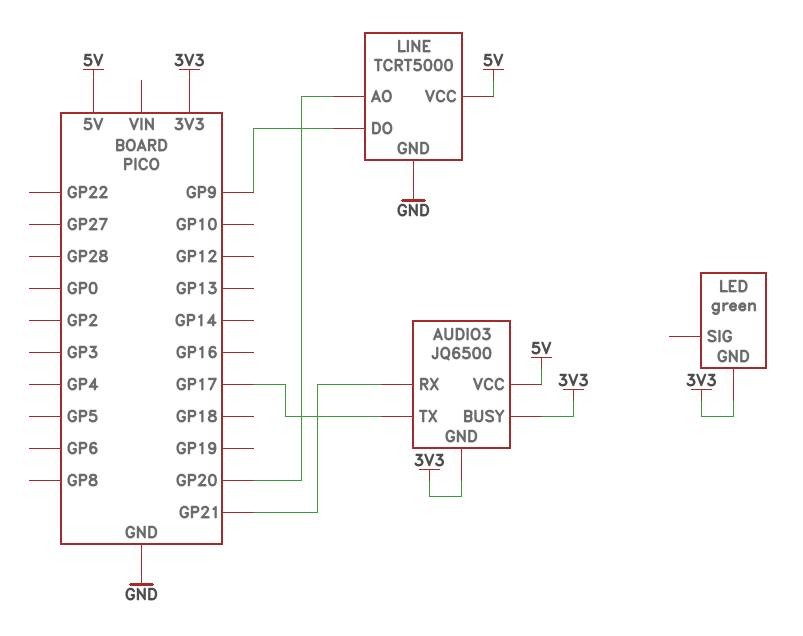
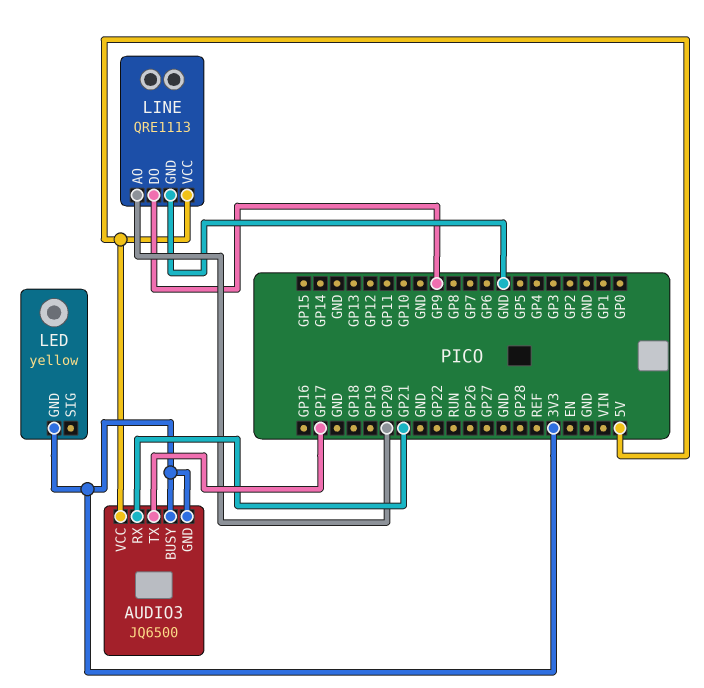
LED: green -> yellow
LINE: TCRT5000 -> QRE1113

